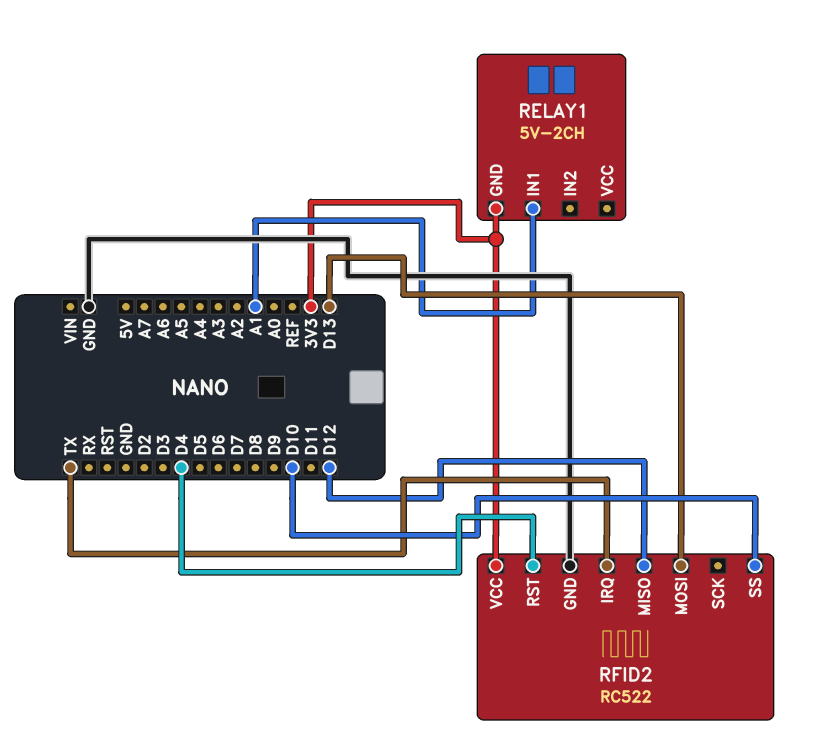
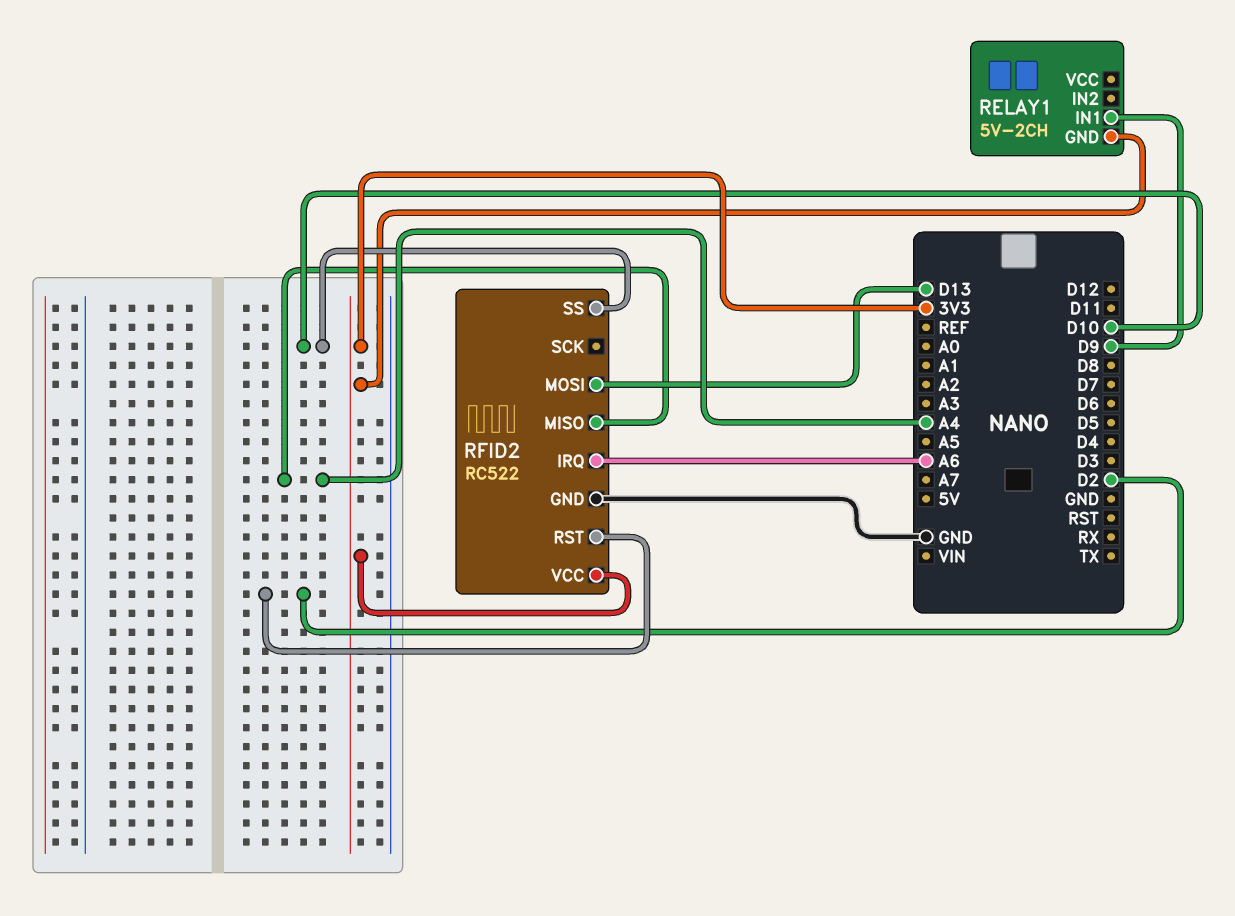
RELAY1 pin IN1: A1 -> D9
RFID2 pin IRQ: TX -> A6
RFID2 pin MISO: D12 -> A4
RFID2 pin RST: D4 -> D2

